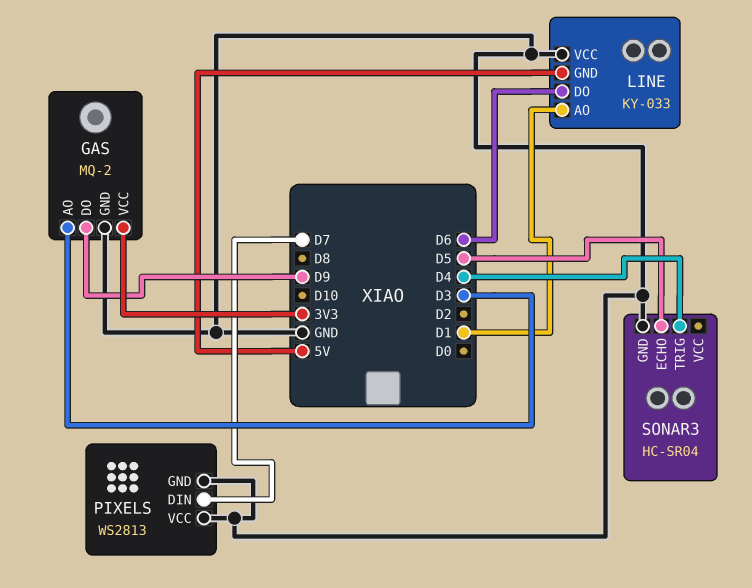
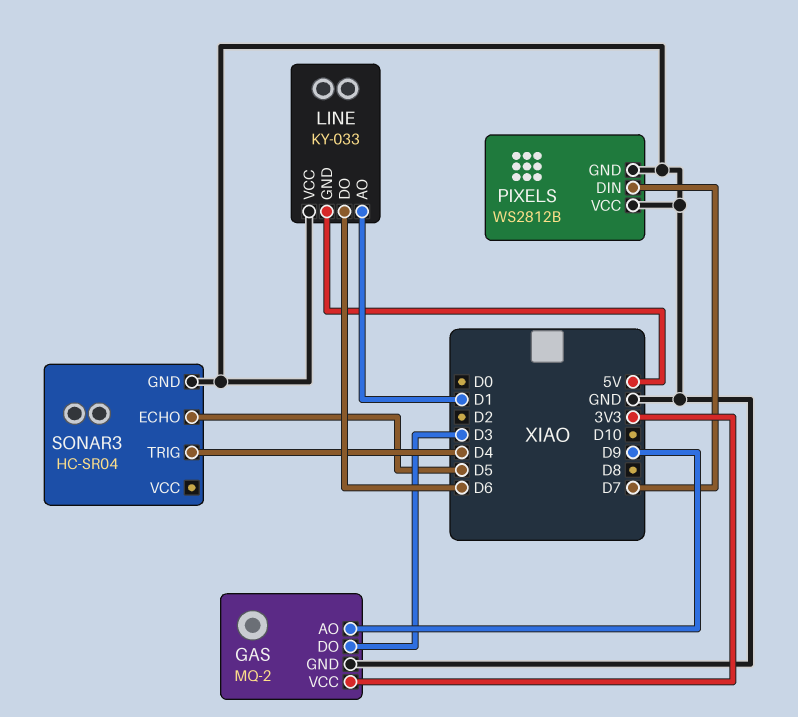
GAS pin AO: D3 -> D9
GAS pin DO: D9 -> D3
PIXELS: WS2813 -> WS2812B

